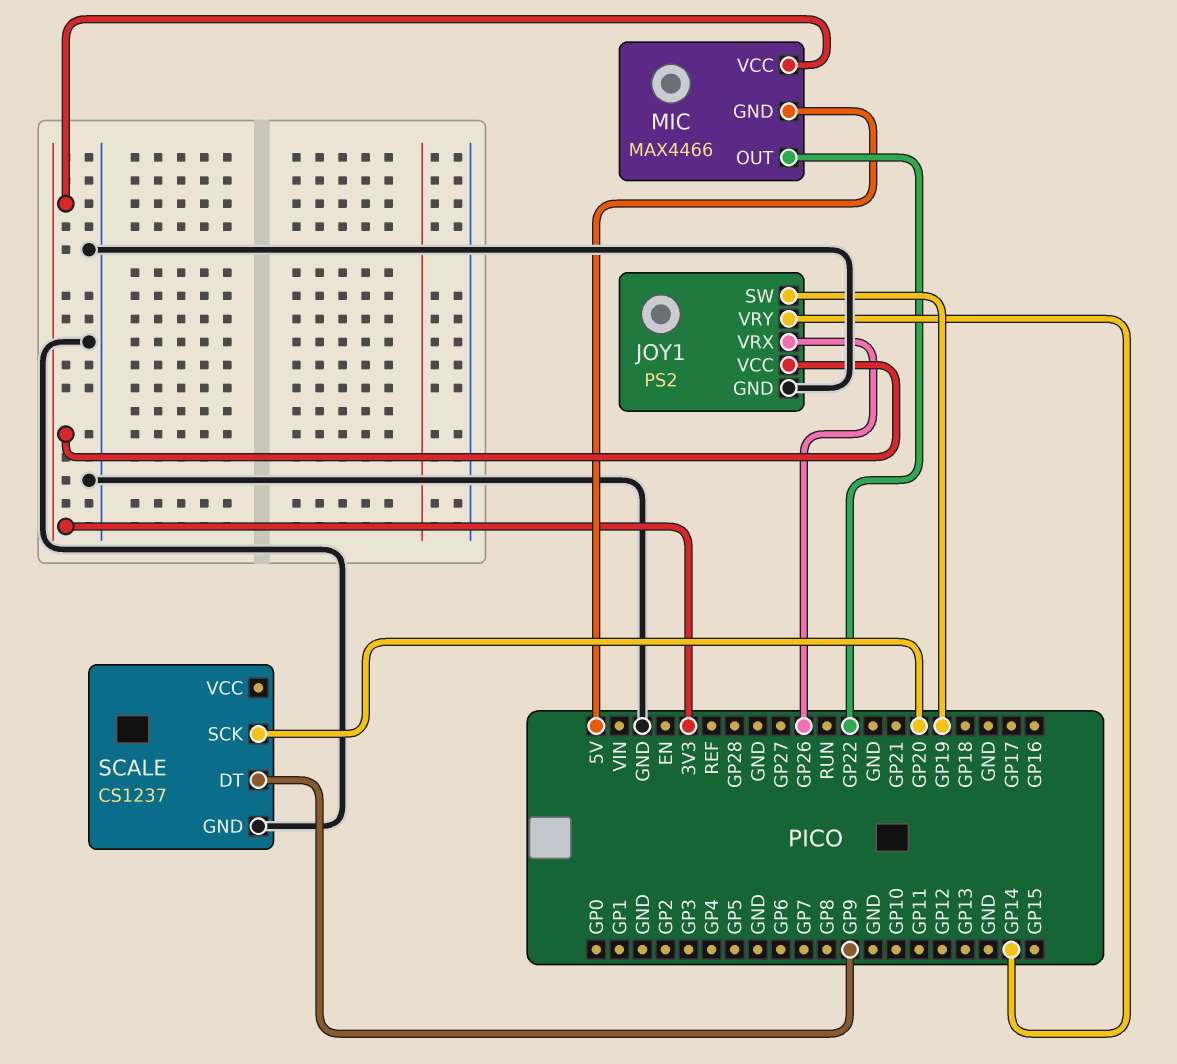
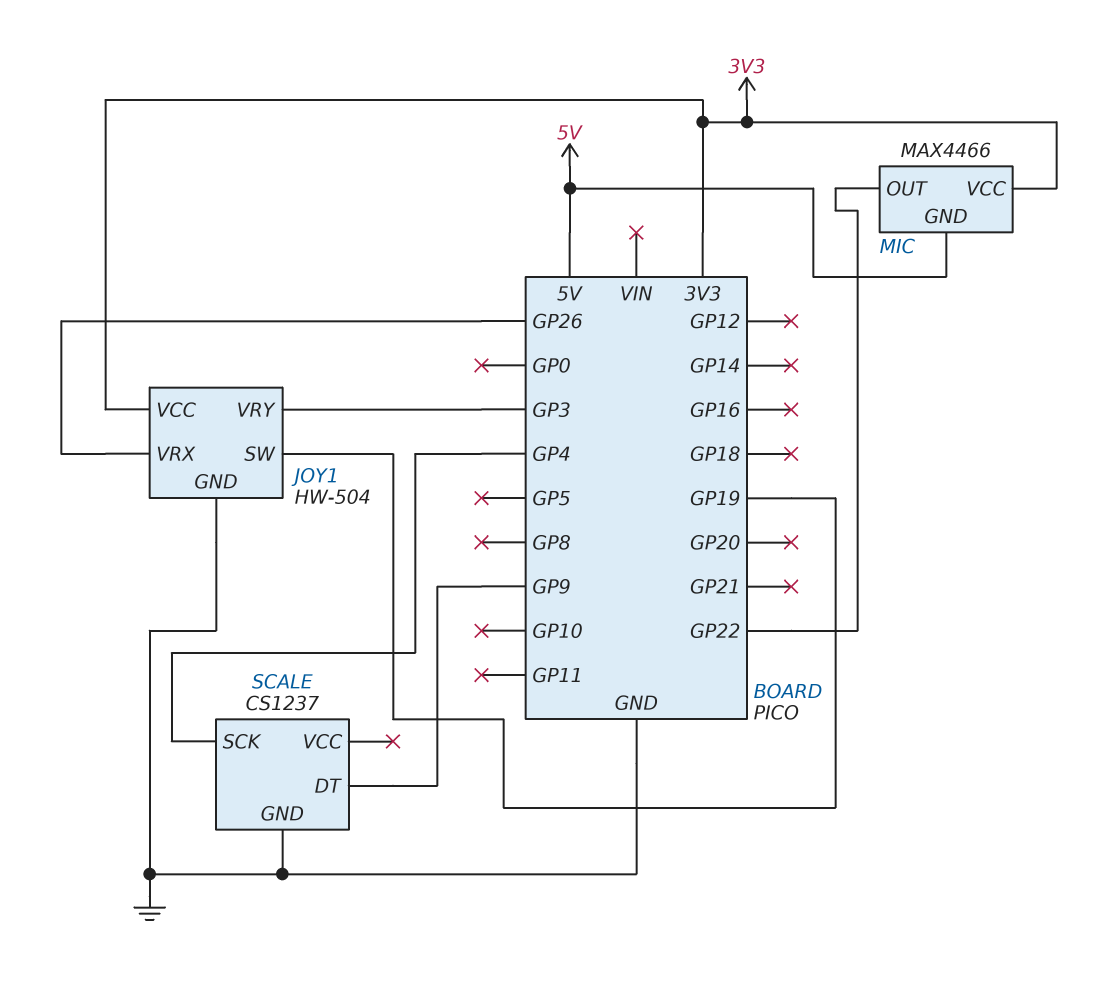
JOY1: PS2 -> HW-504
JOY1 pin VRY: GP14 -> GP3
SCALE pin SCK: GP20 -> GP4

